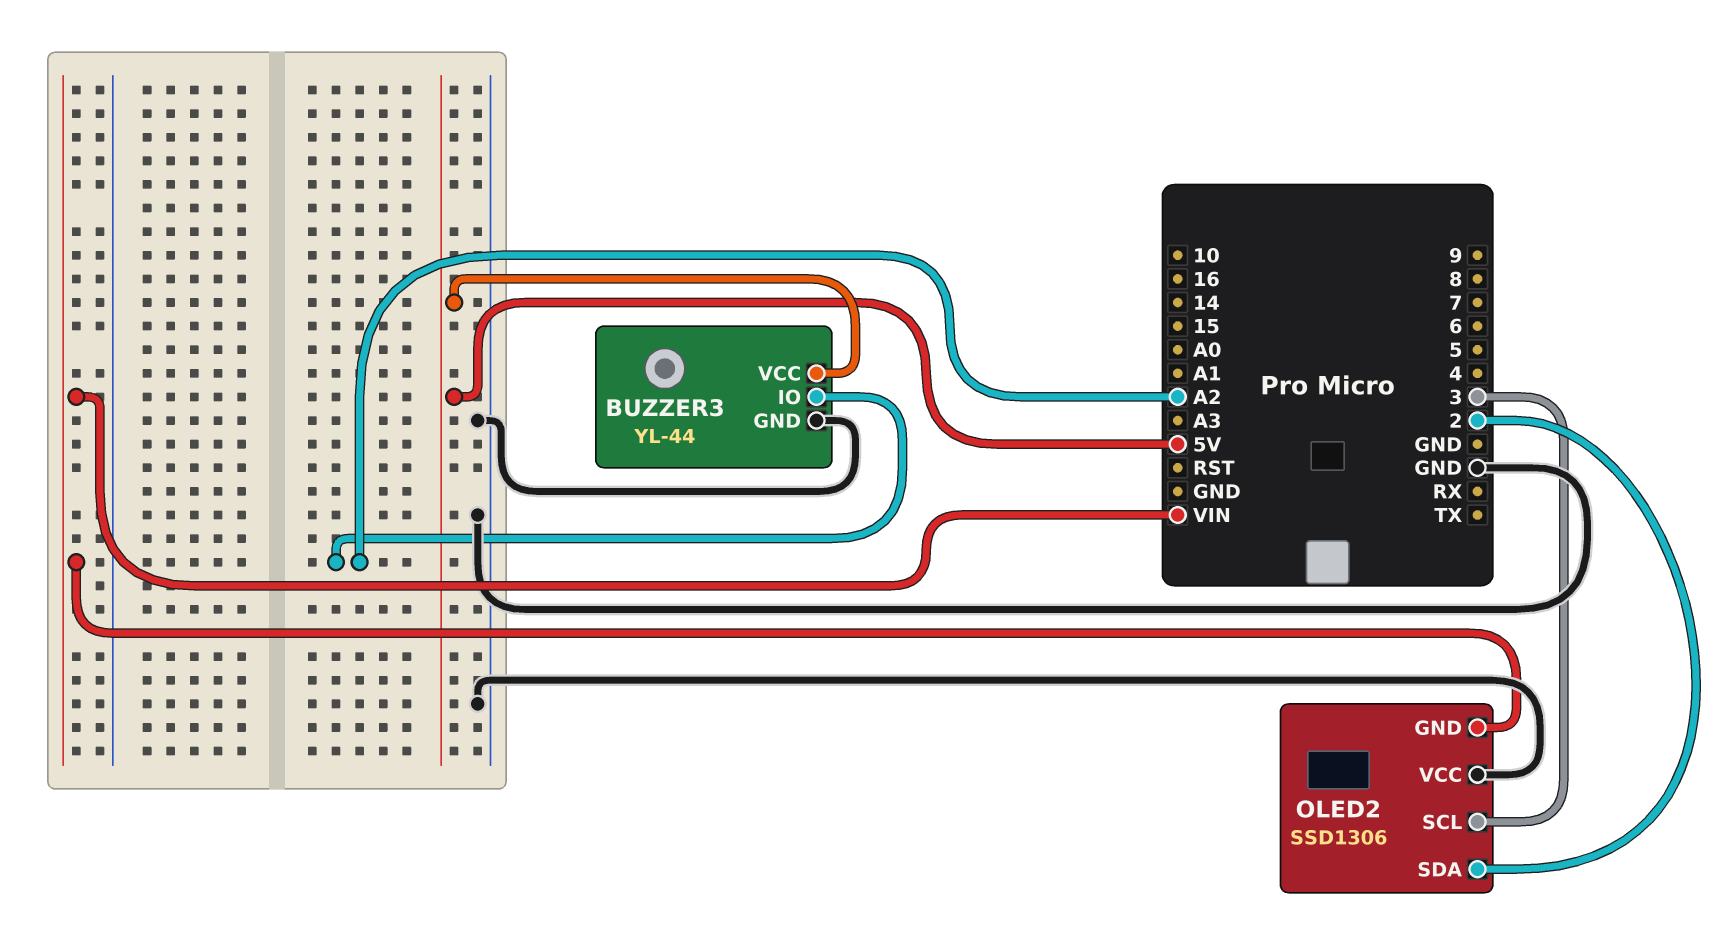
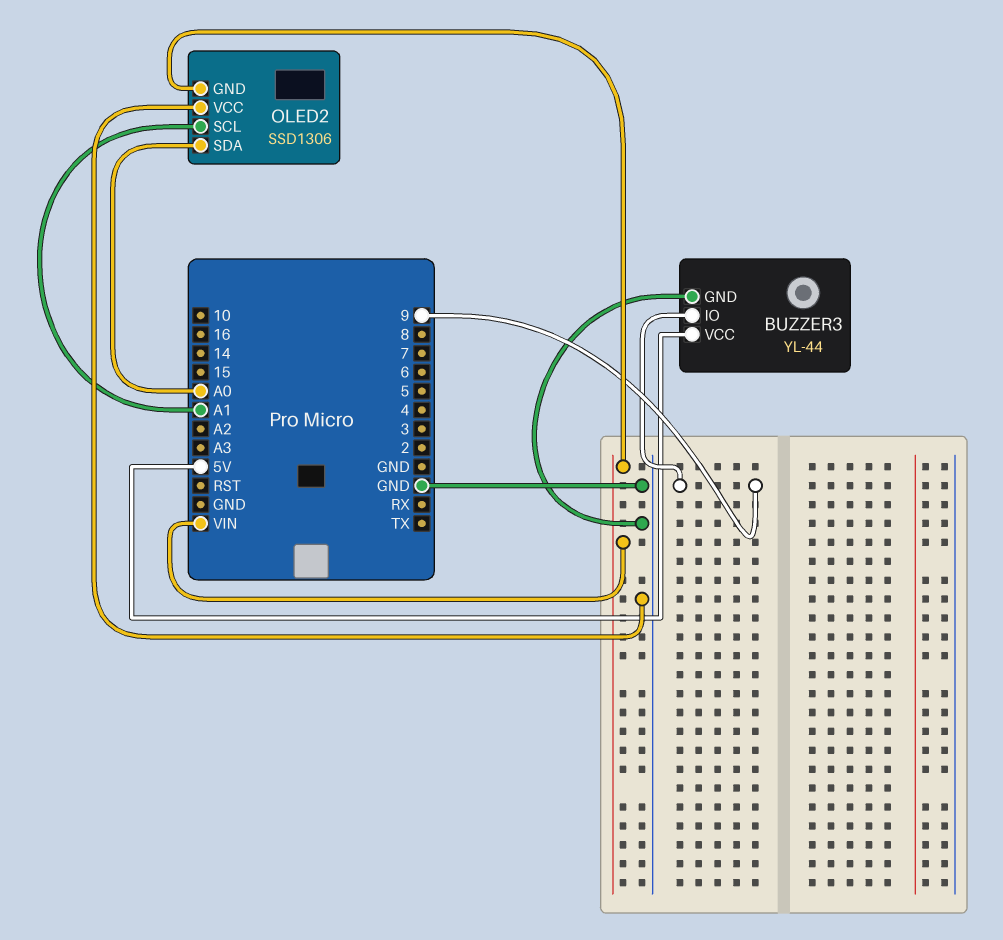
BUZZER3 pin IO: A2 -> 9
OLED2 pin SCL: 3 -> A1
OLED2 pin SDA: 2 -> A0

